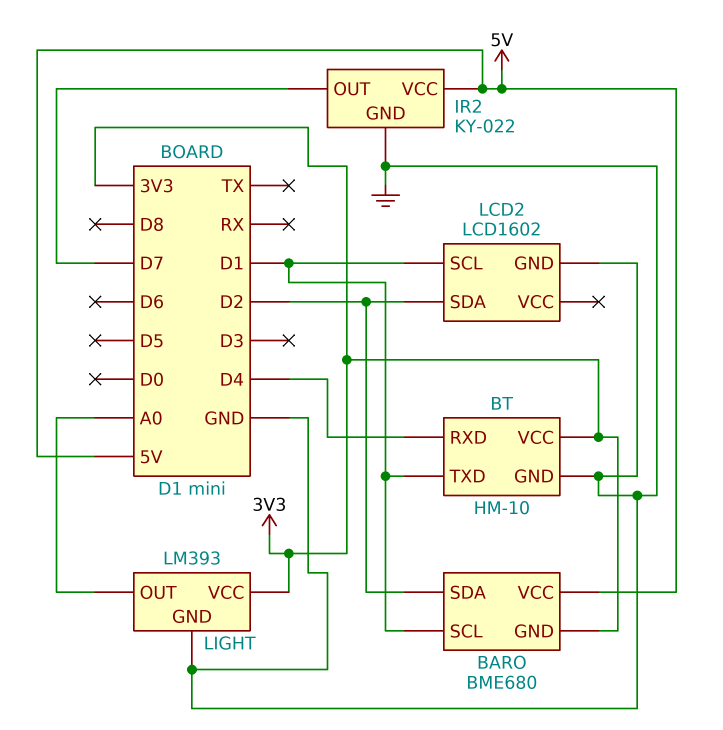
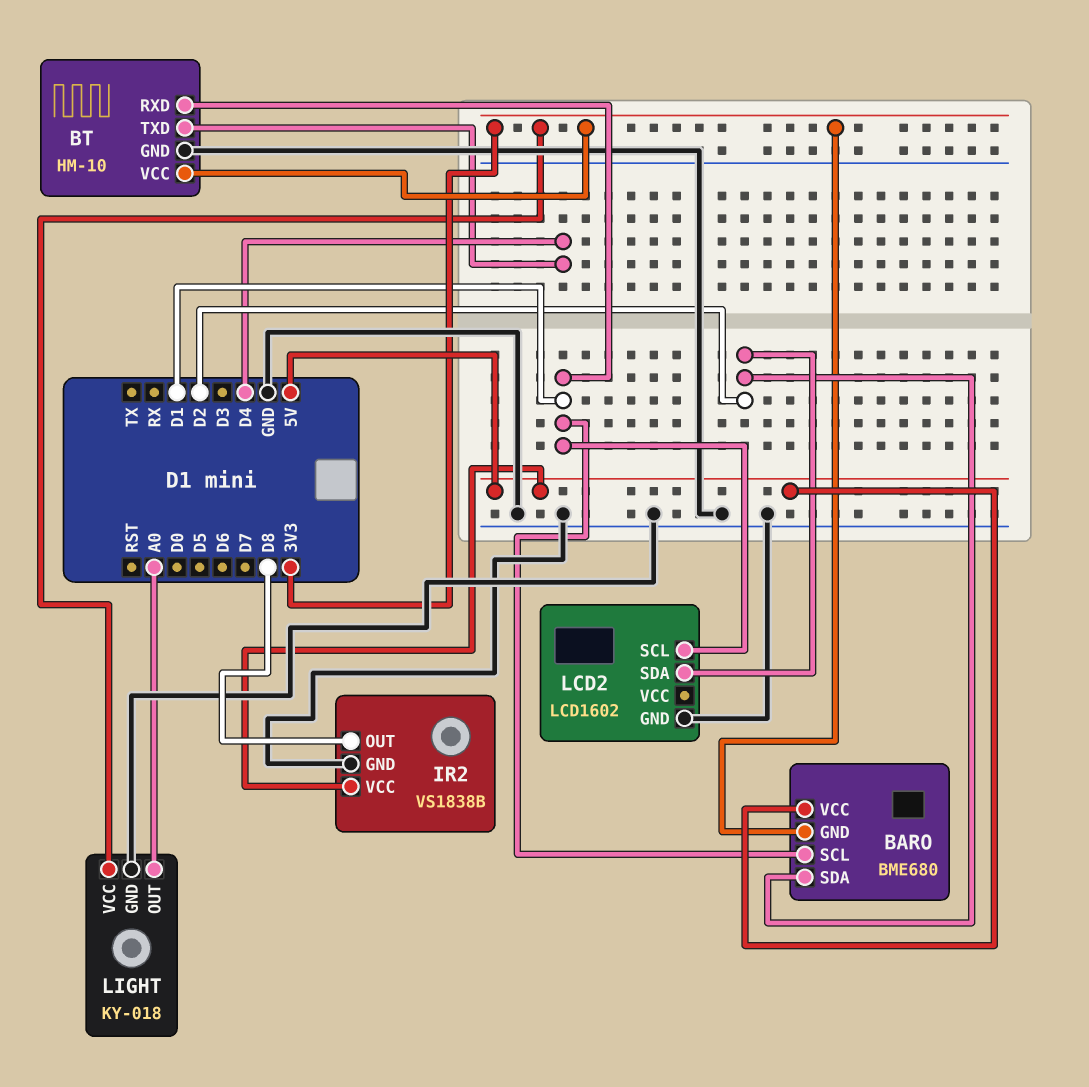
BT pin RXD: D4 -> D1
BT pin TXD: D1 -> D4
IR2: KY-022 -> VS1838B
IR2 pin OUT: D7 -> D8
LIGHT: LM393 -> KY-018

